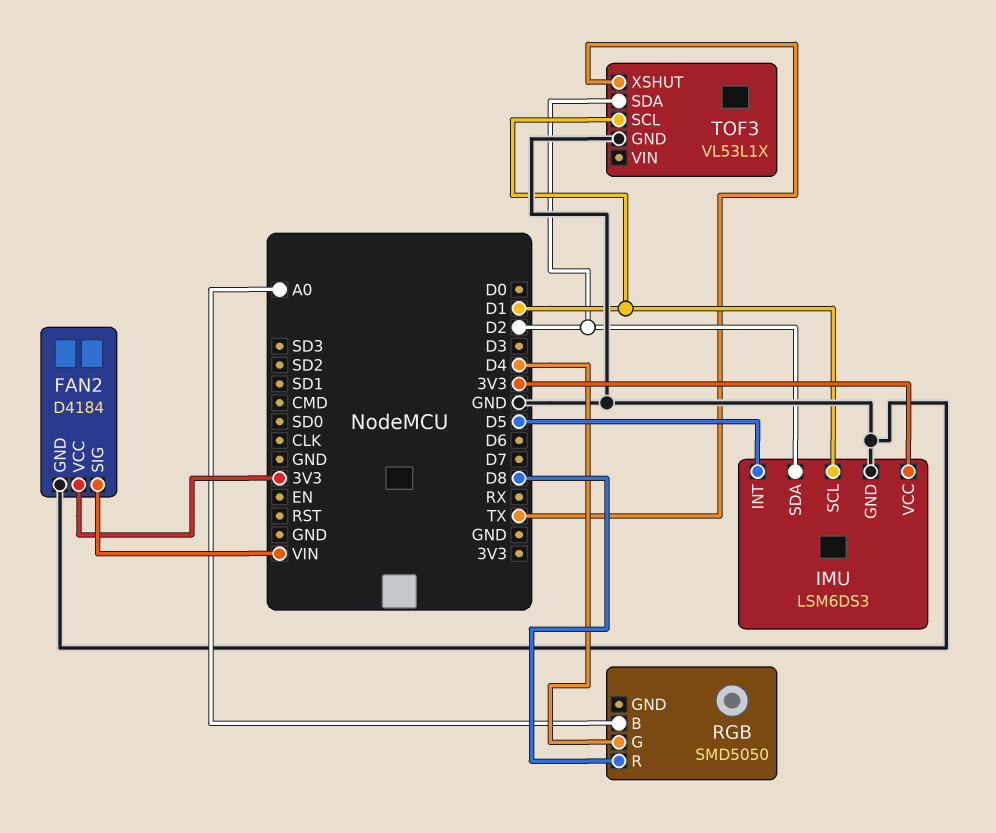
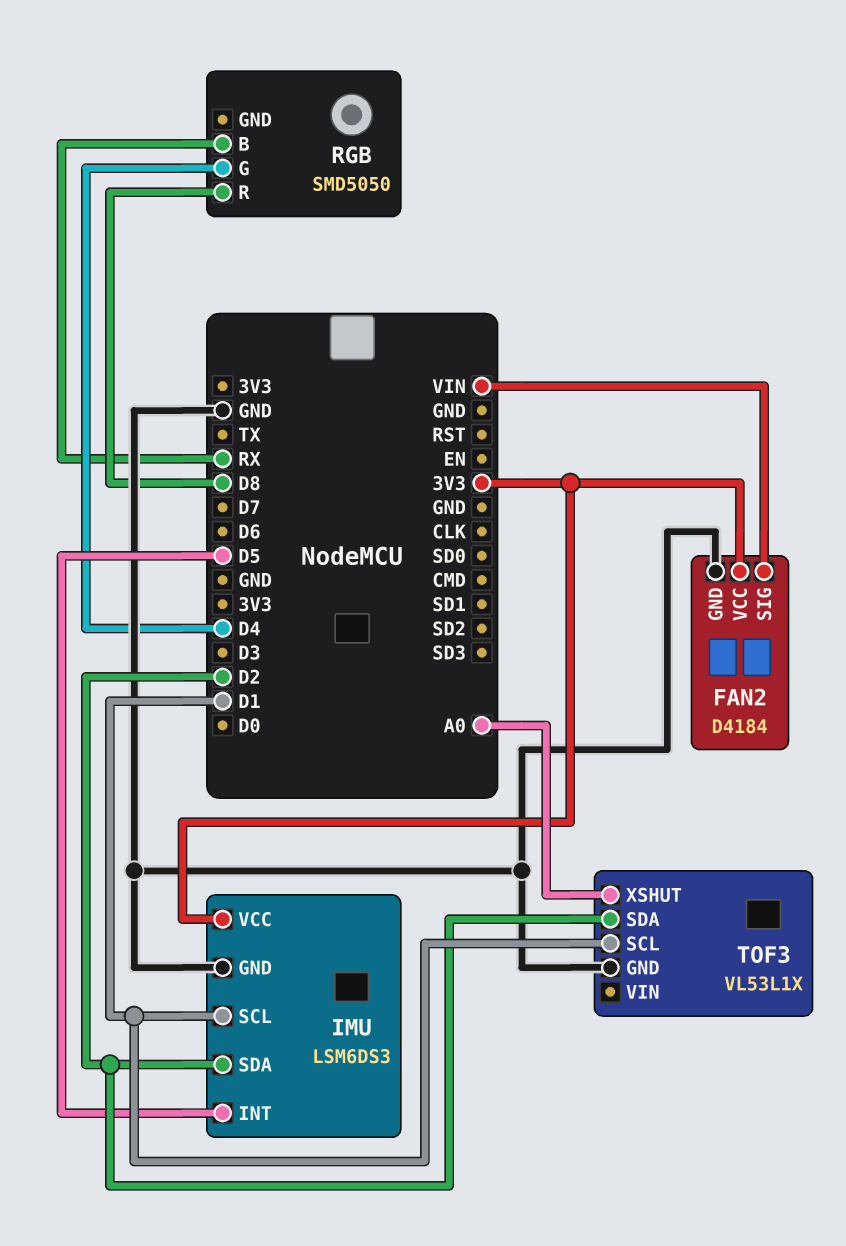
RGB pin B: A0 -> RX
TOF3 pin XSHUT: TX -> A0

